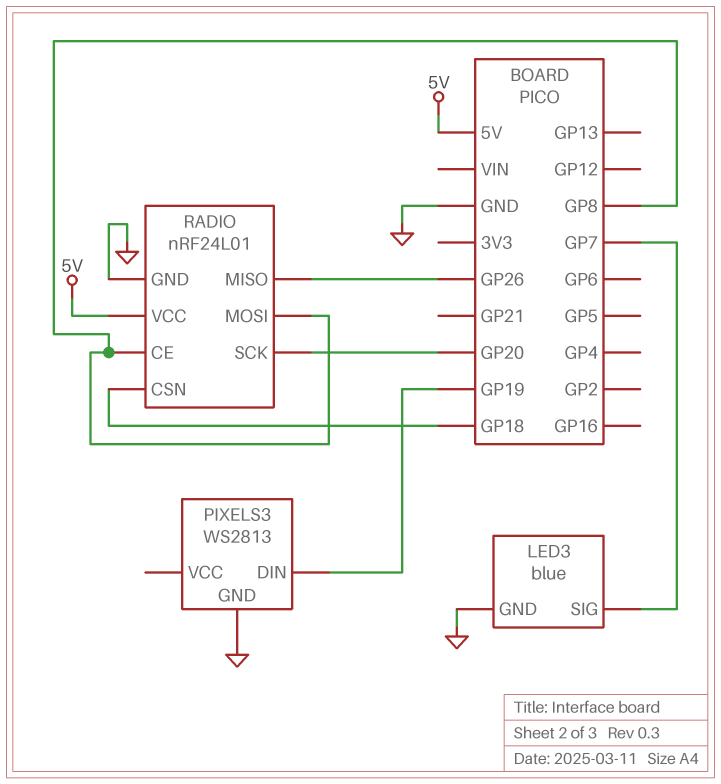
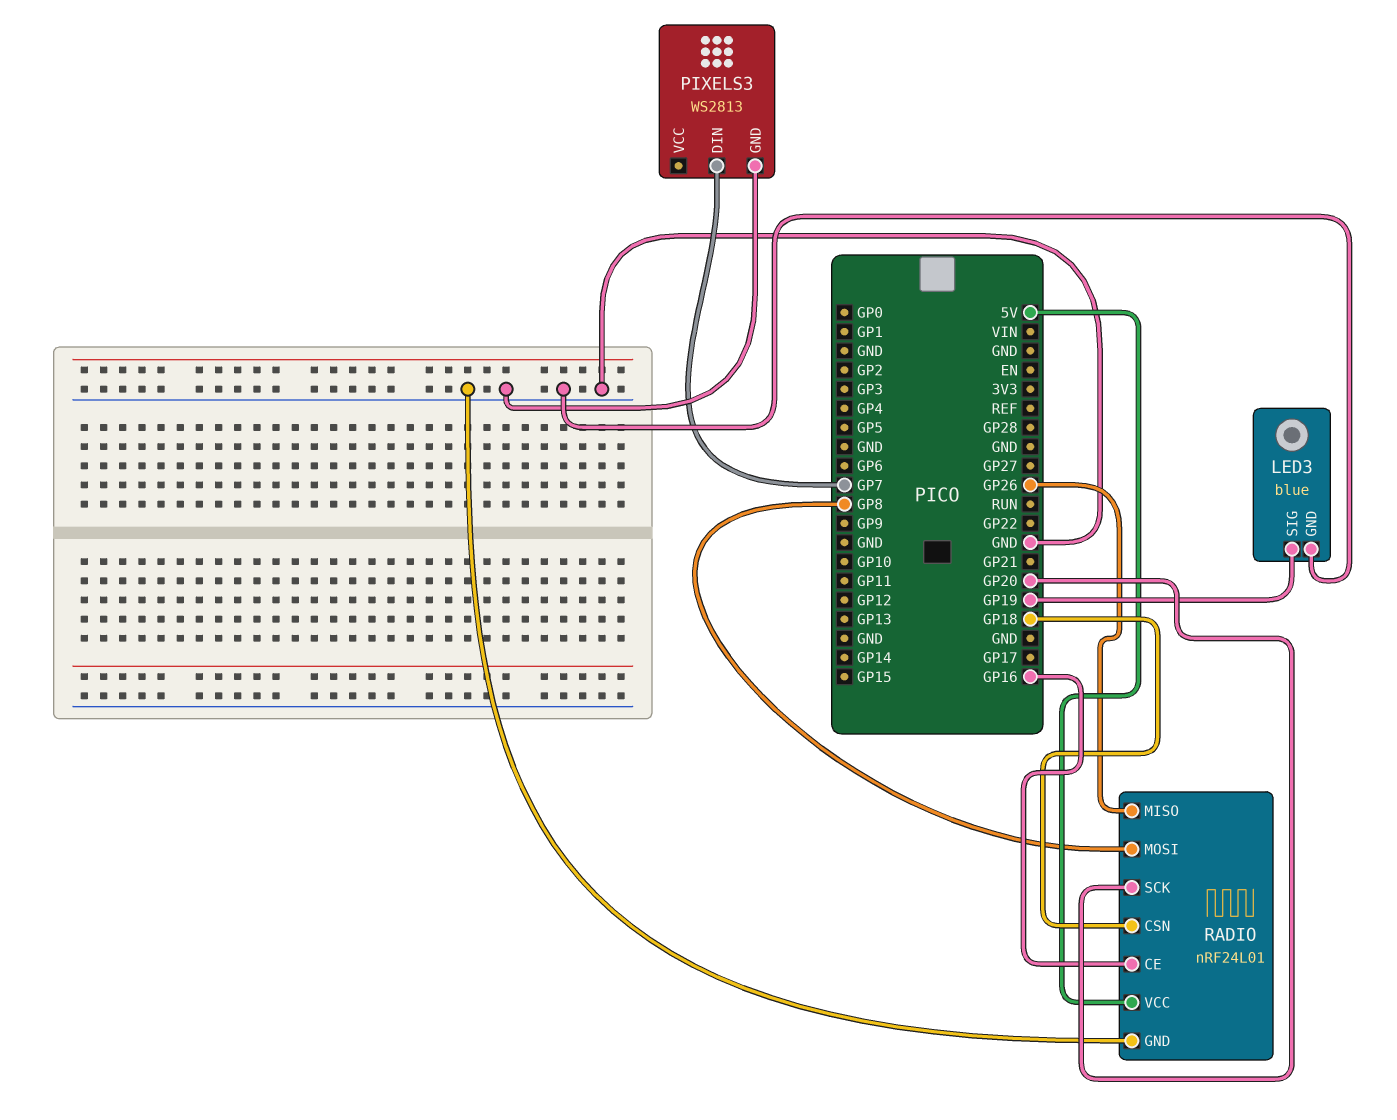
LED3 pin SIG: GP7 -> GP19
PIXELS3 pin DIN: GP19 -> GP7
RADIO pin CE: GP8 -> GP16

